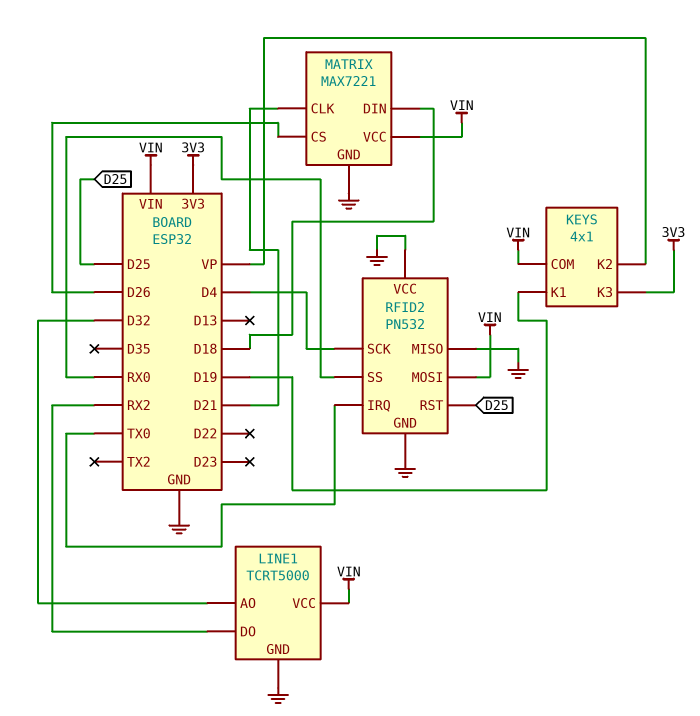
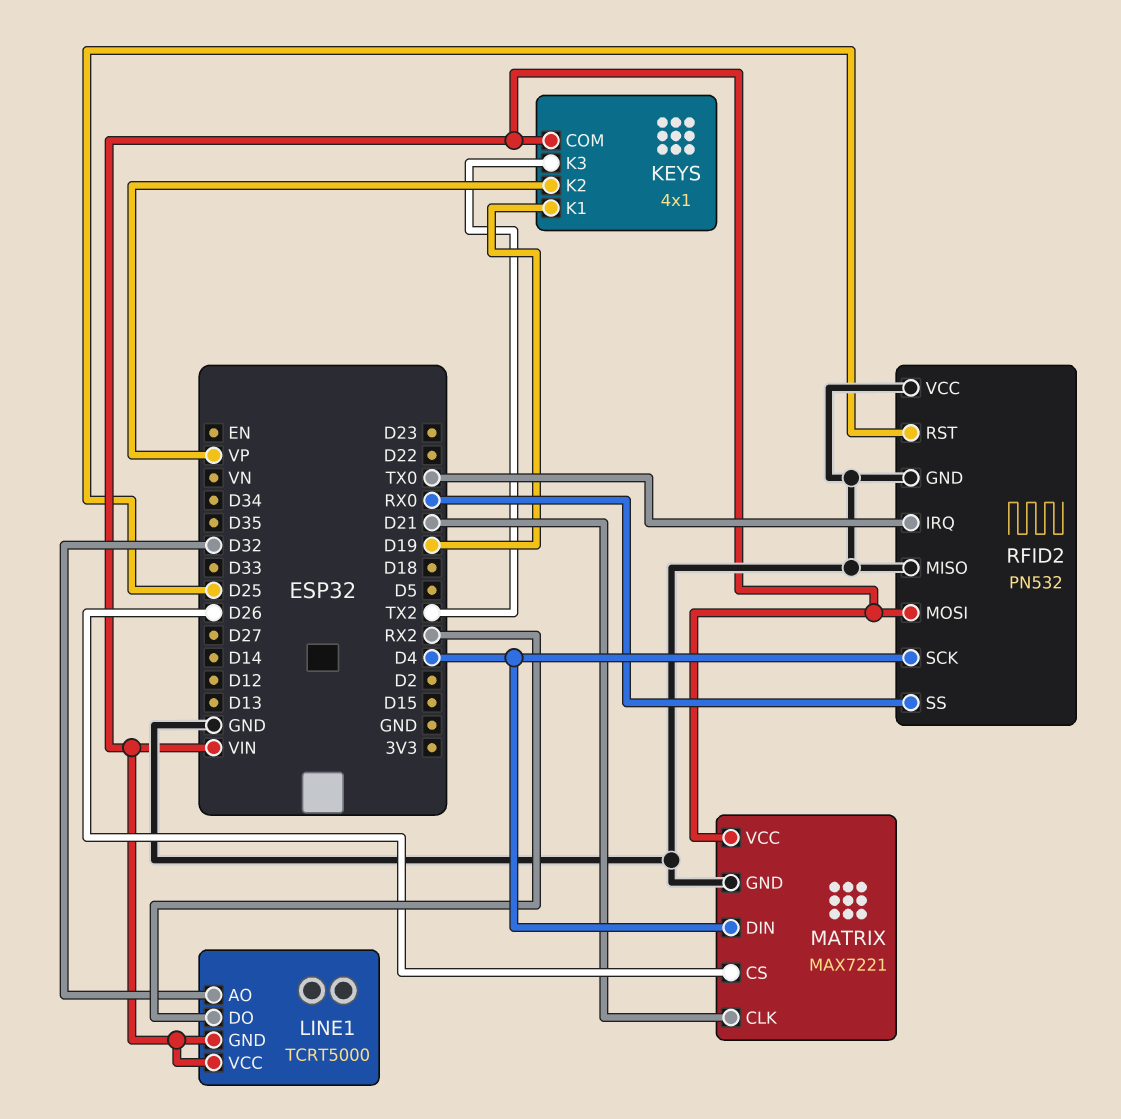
KEYS pin K3: 3V3 -> TX2
LINE1 pin GND: GND -> VIN
MATRIX pin DIN: D18 -> D4

